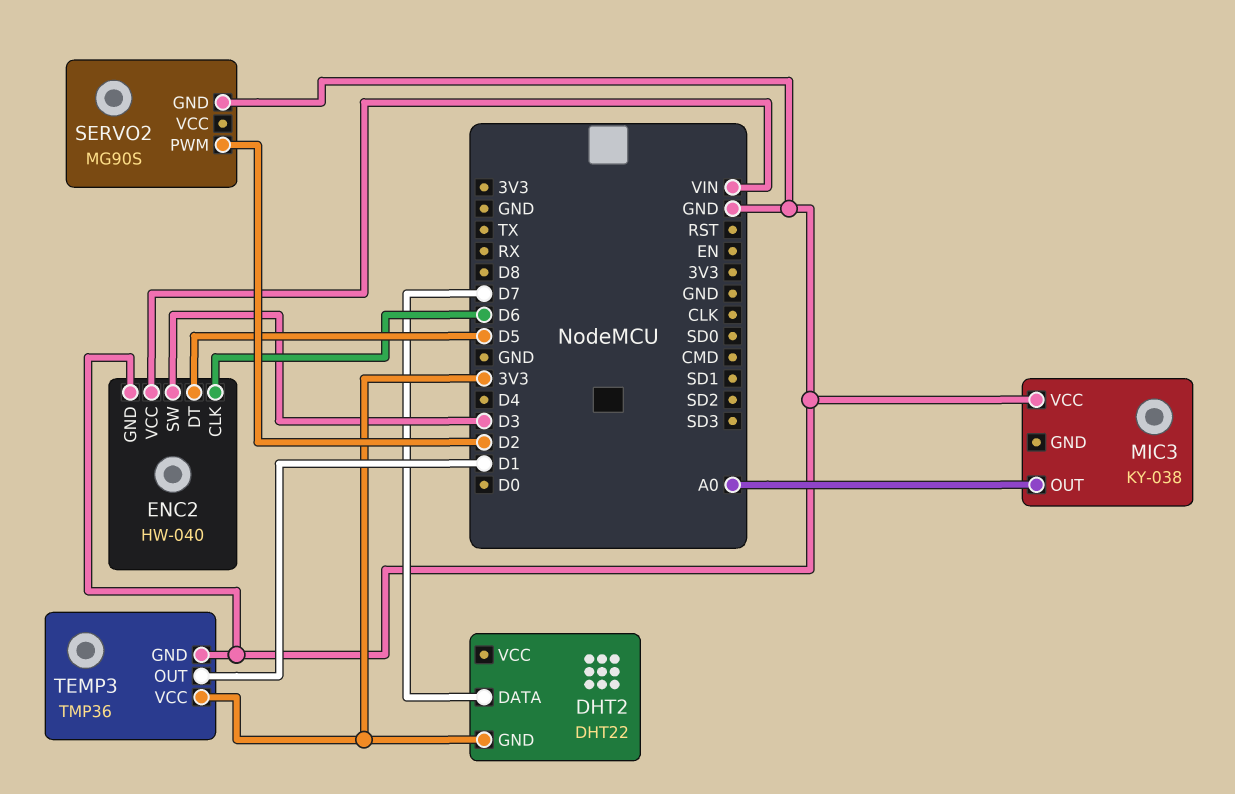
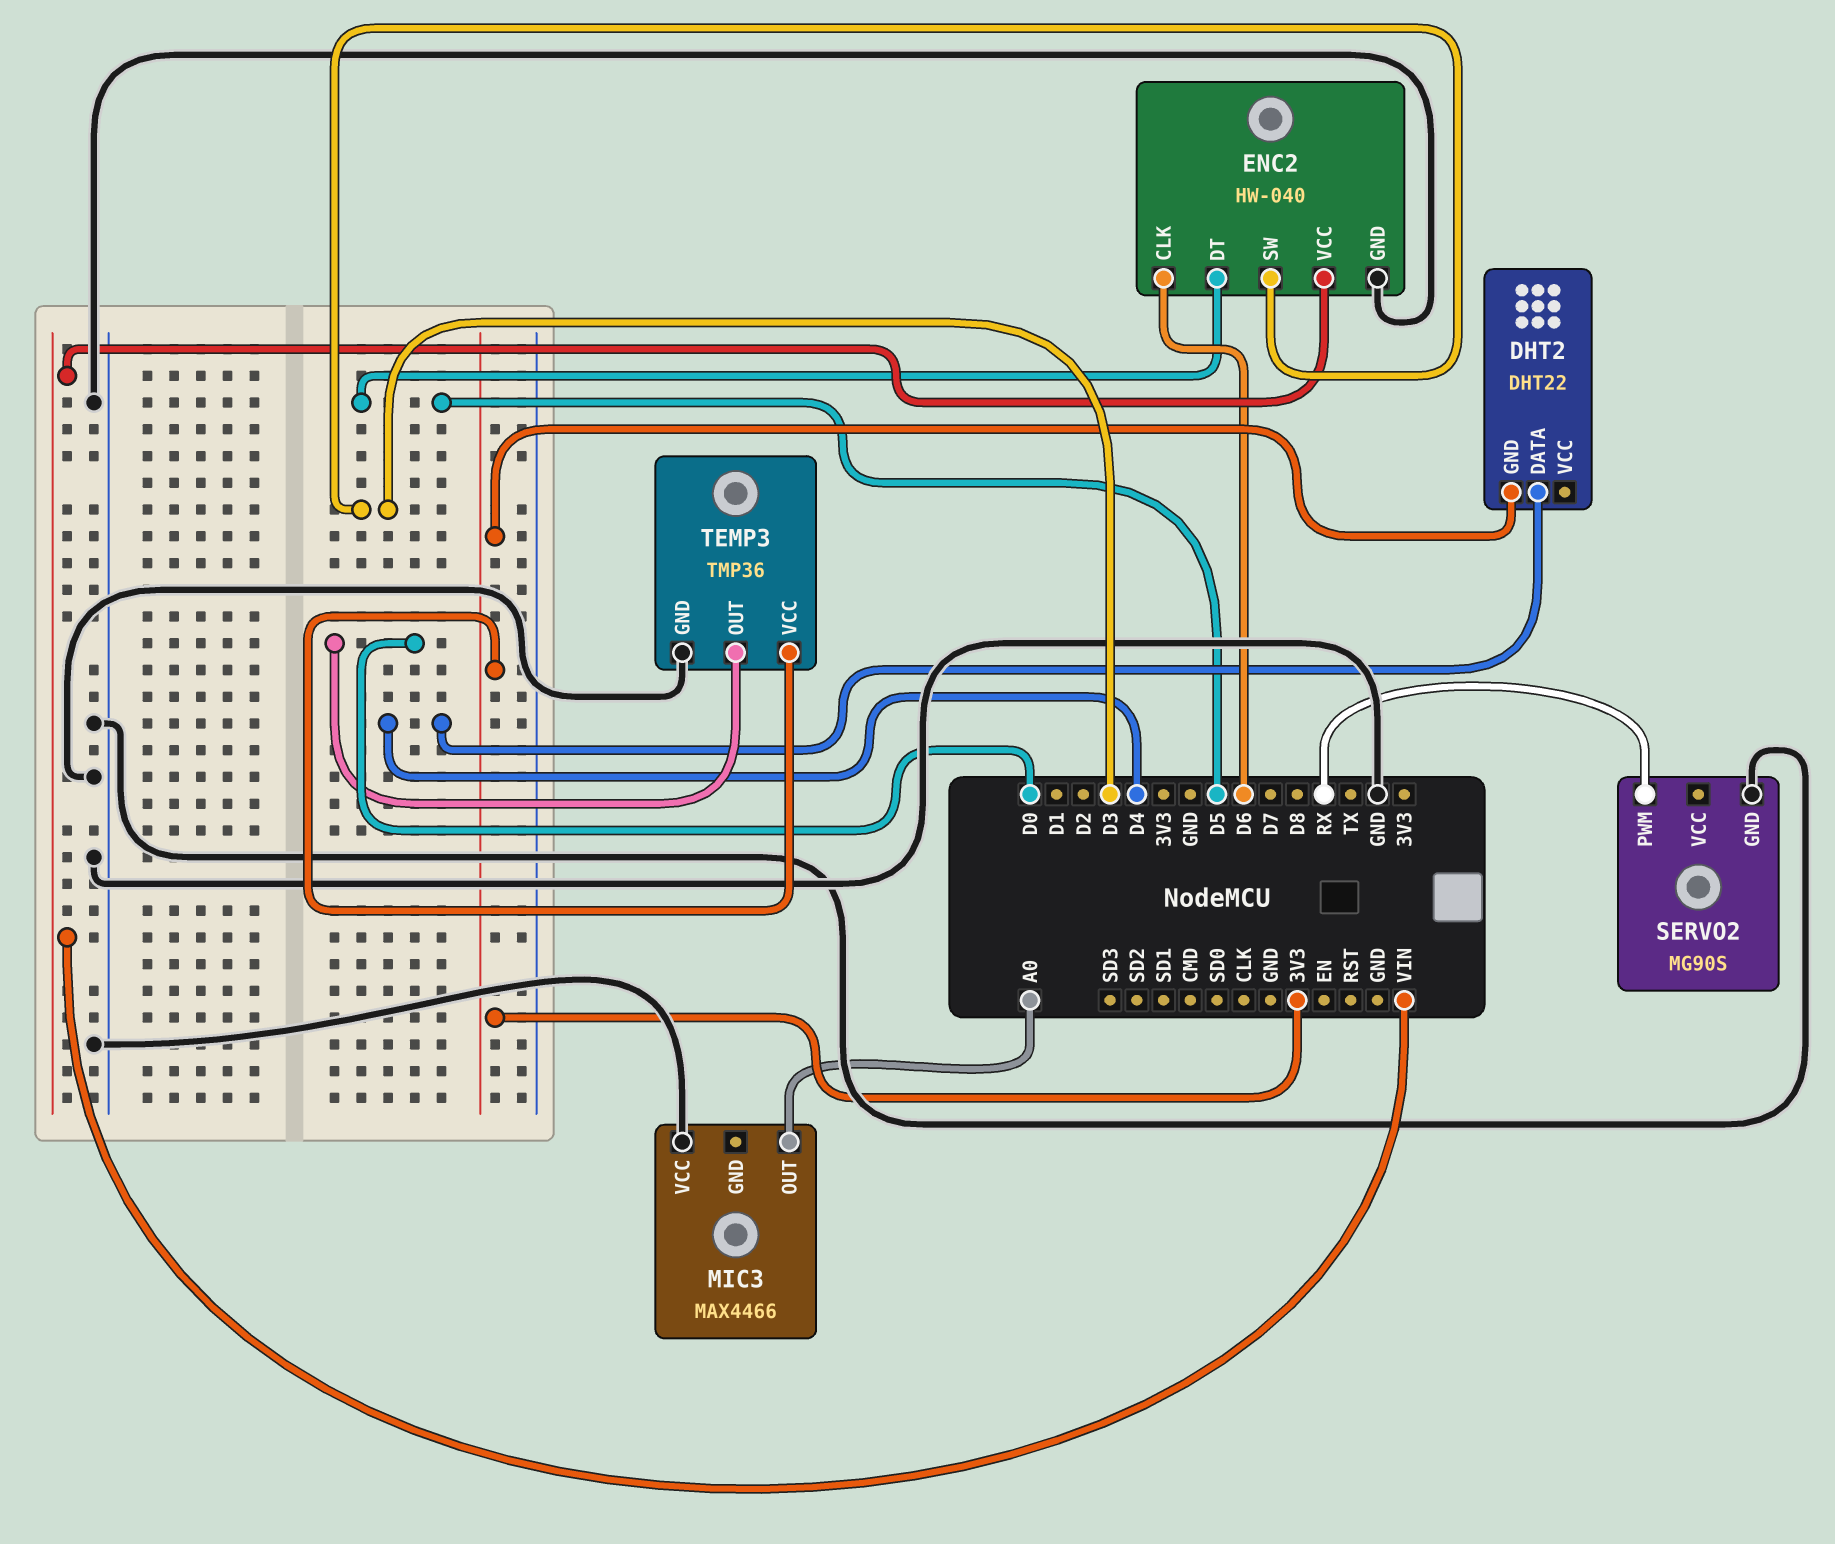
DHT2 pin DATA: D7 -> D4
MIC3: KY-038 -> MAX4466
SERVO2 pin PWM: D2 -> RX
TEMP3 pin OUT: D1 -> D0

